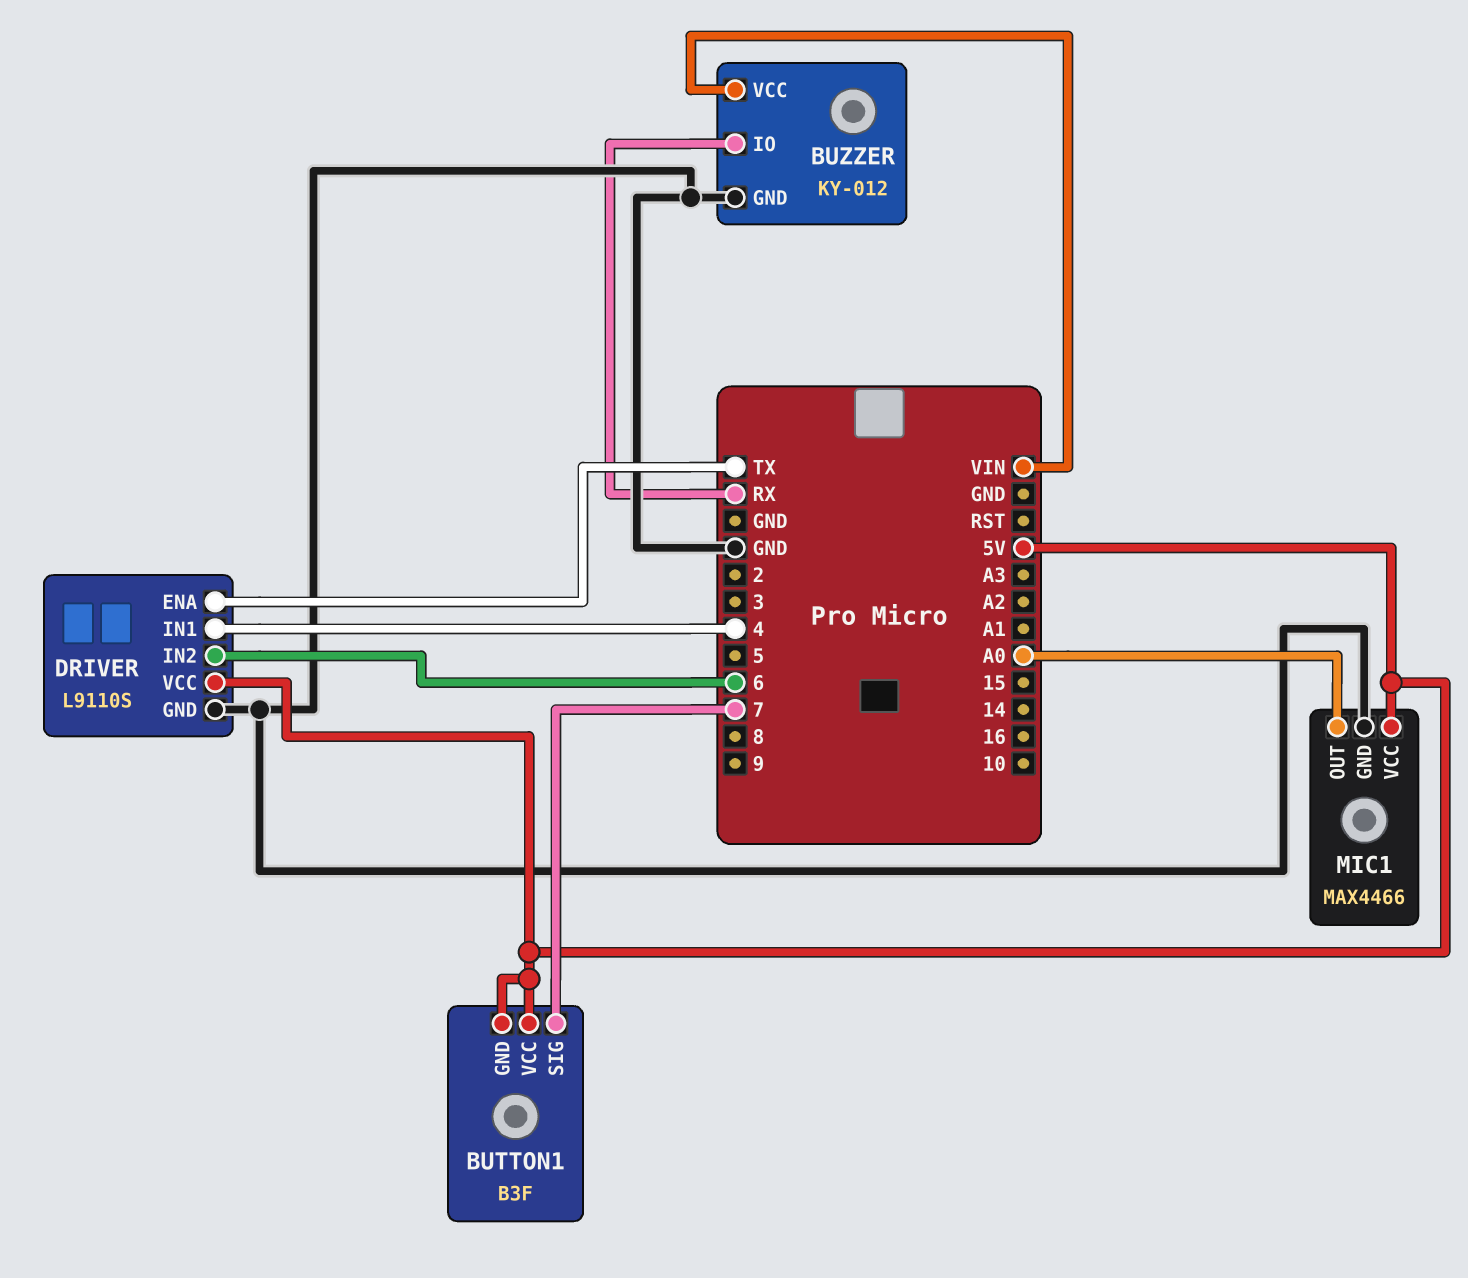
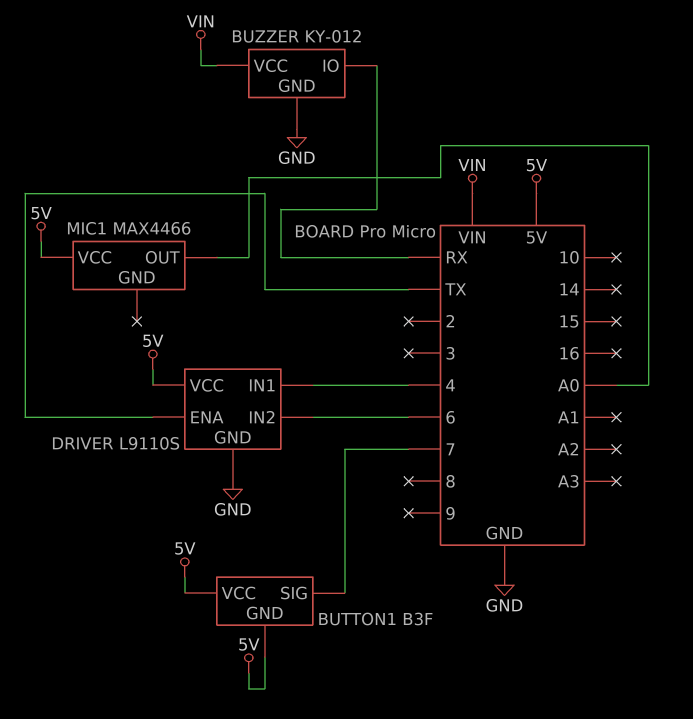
MIC1 pin GND: GND -> none

